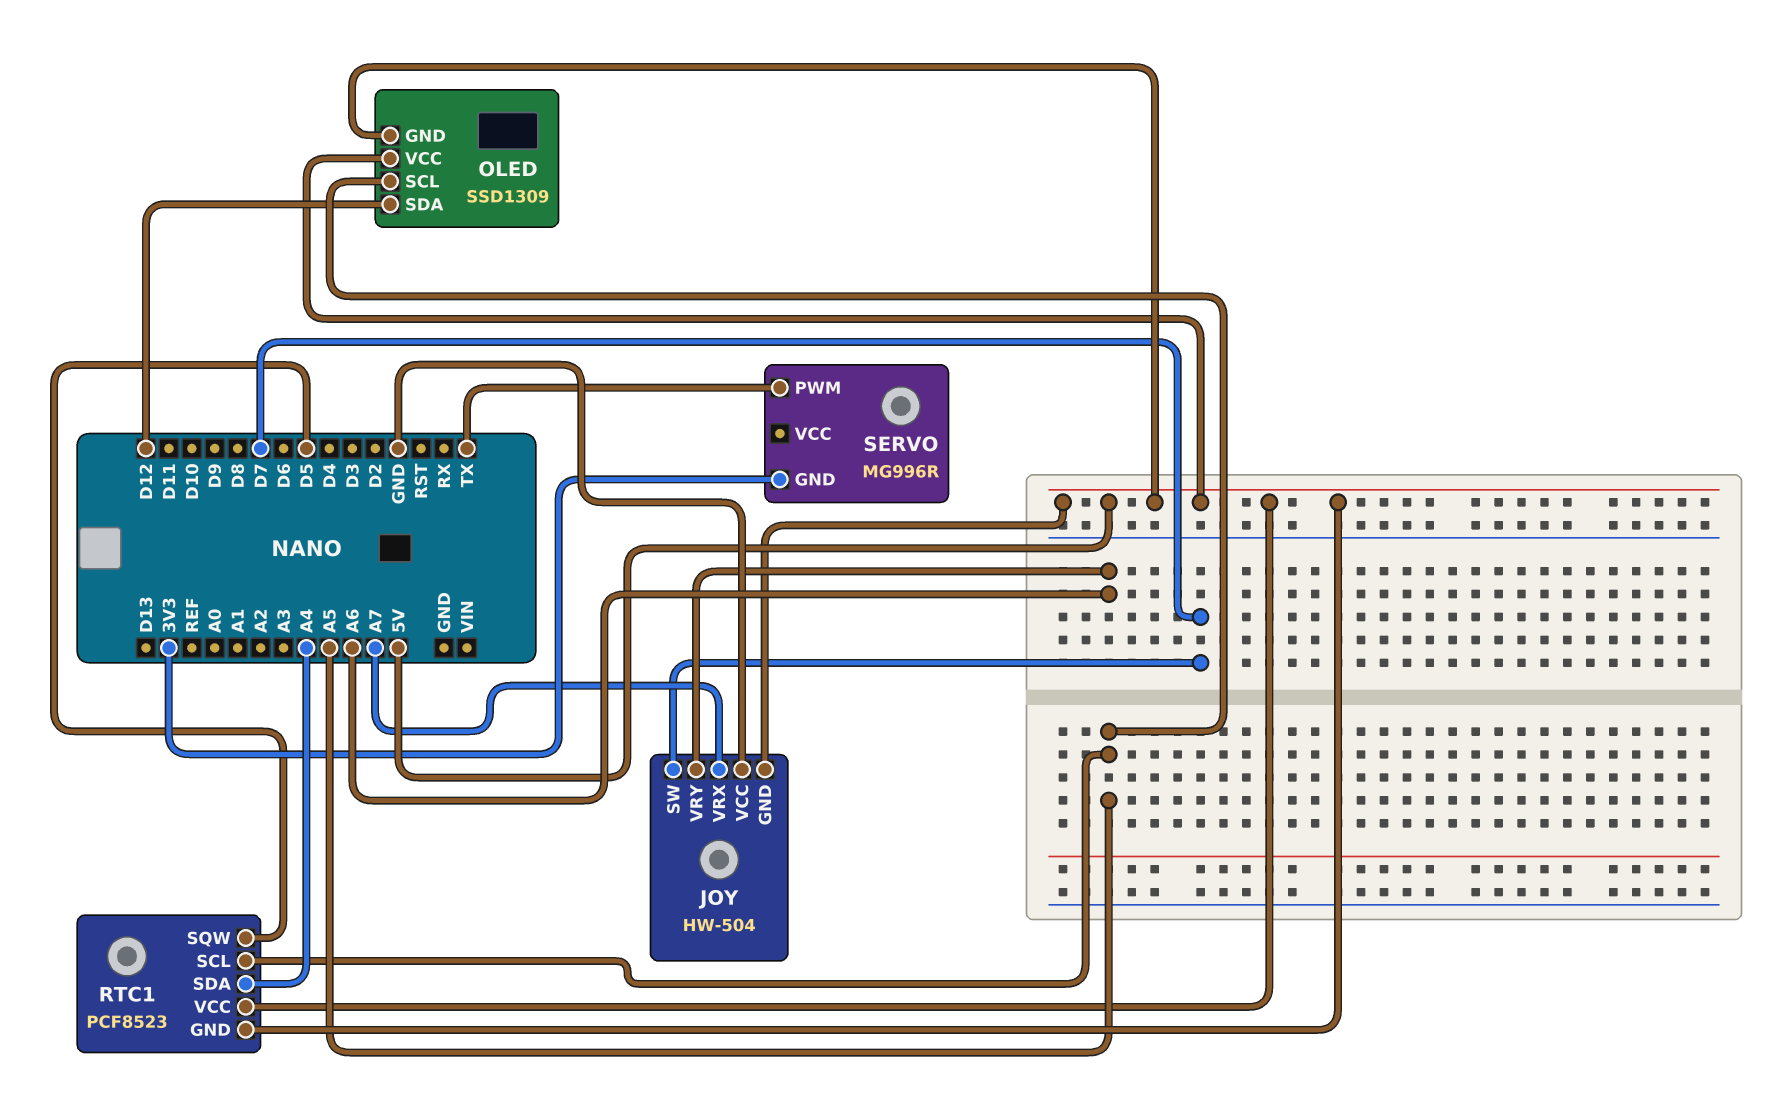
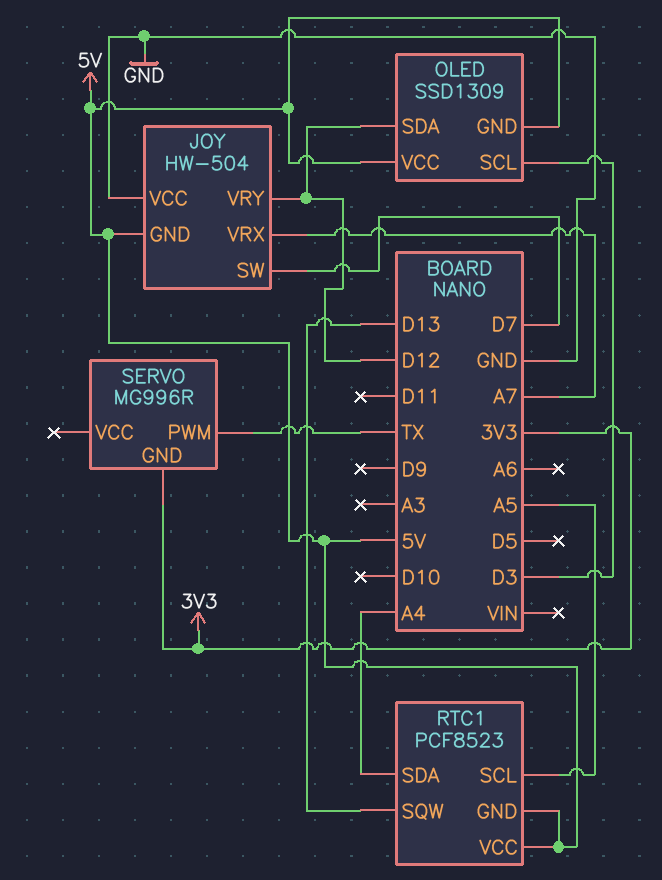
JOY pin VRY: A6 -> D12
OLED pin SCL: A5 -> D3
RTC1 pin SQW: D5 -> D13

